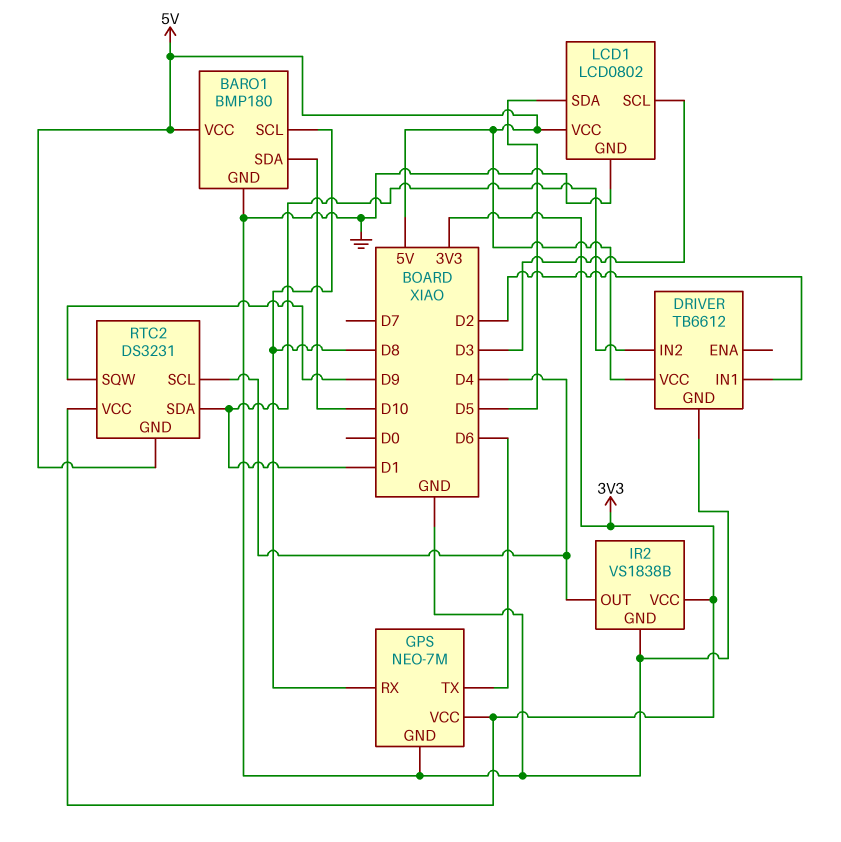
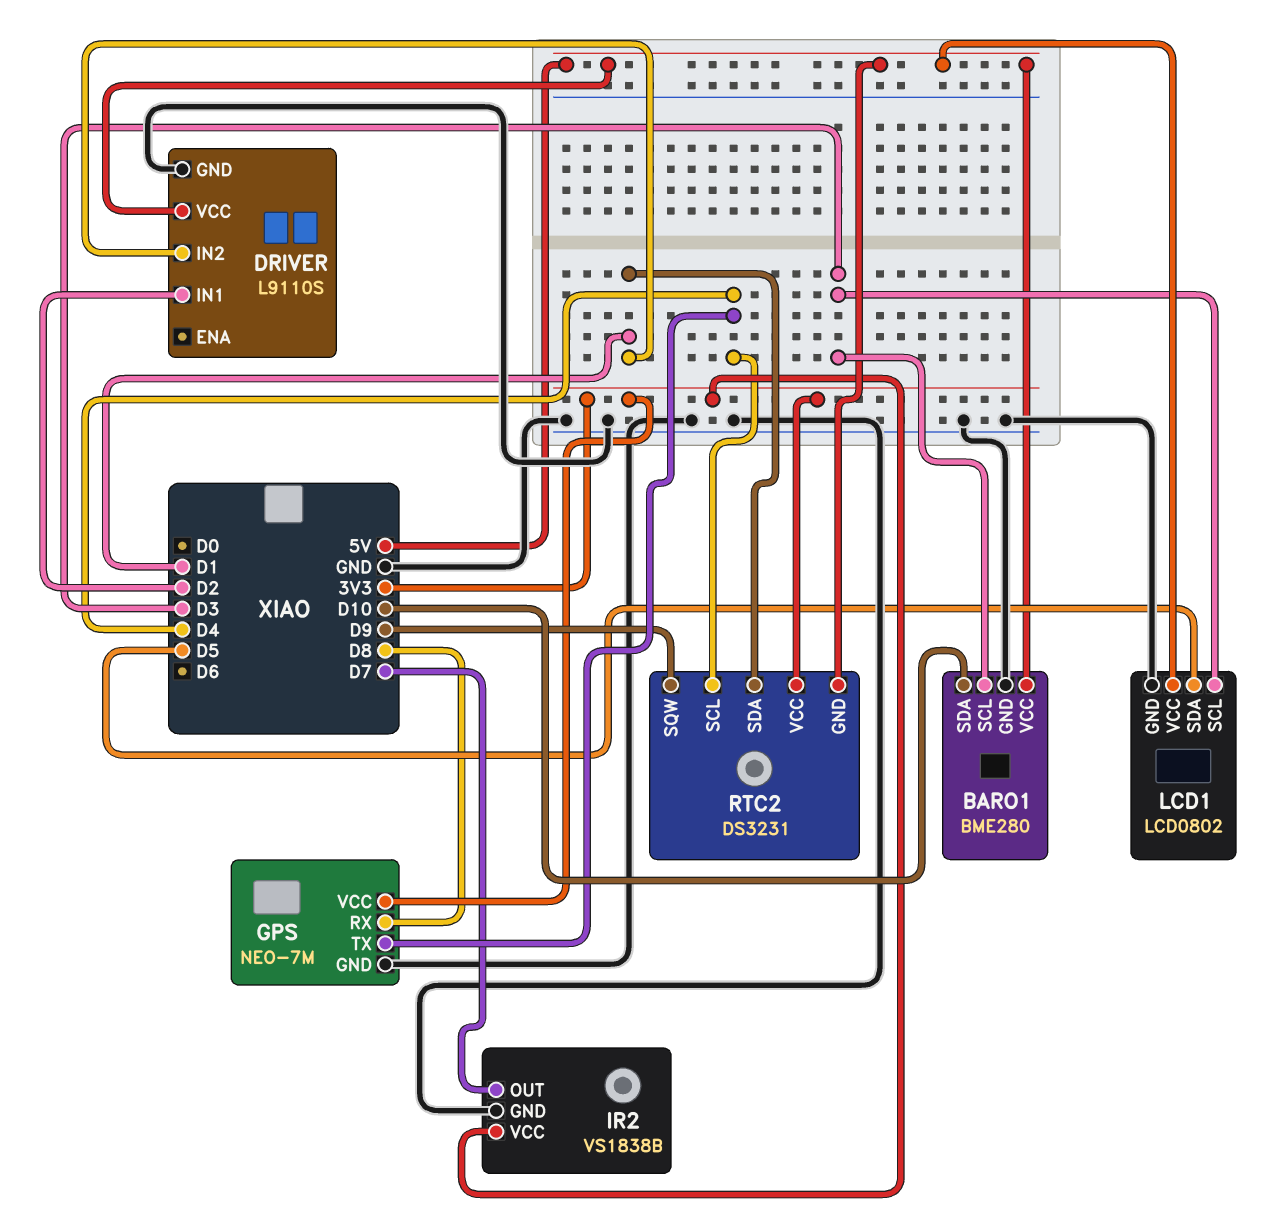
BARO1: BMP180 -> BME280
BARO1 pin SCL: D8 -> D3
DRIVER: TB6612 -> L9110S
GPS pin TX: D6 -> D4
IR2 pin OUT: D4 -> D7

